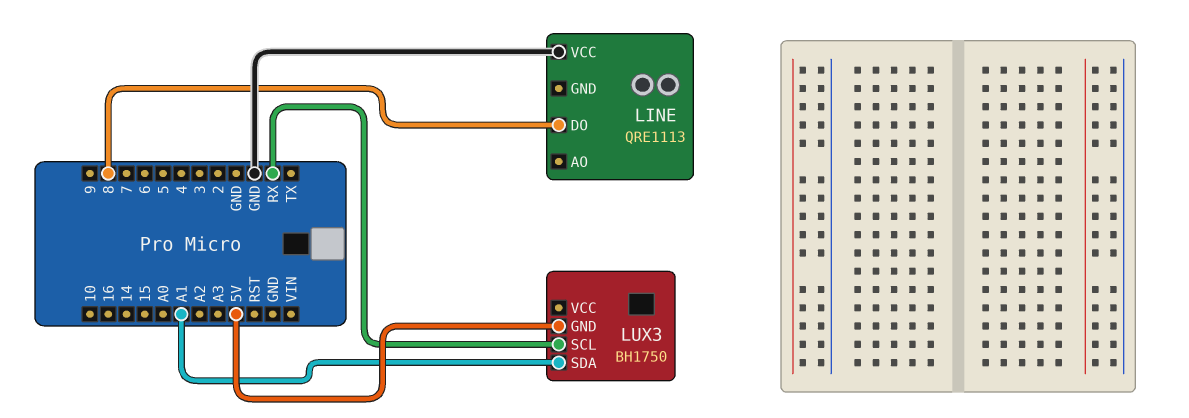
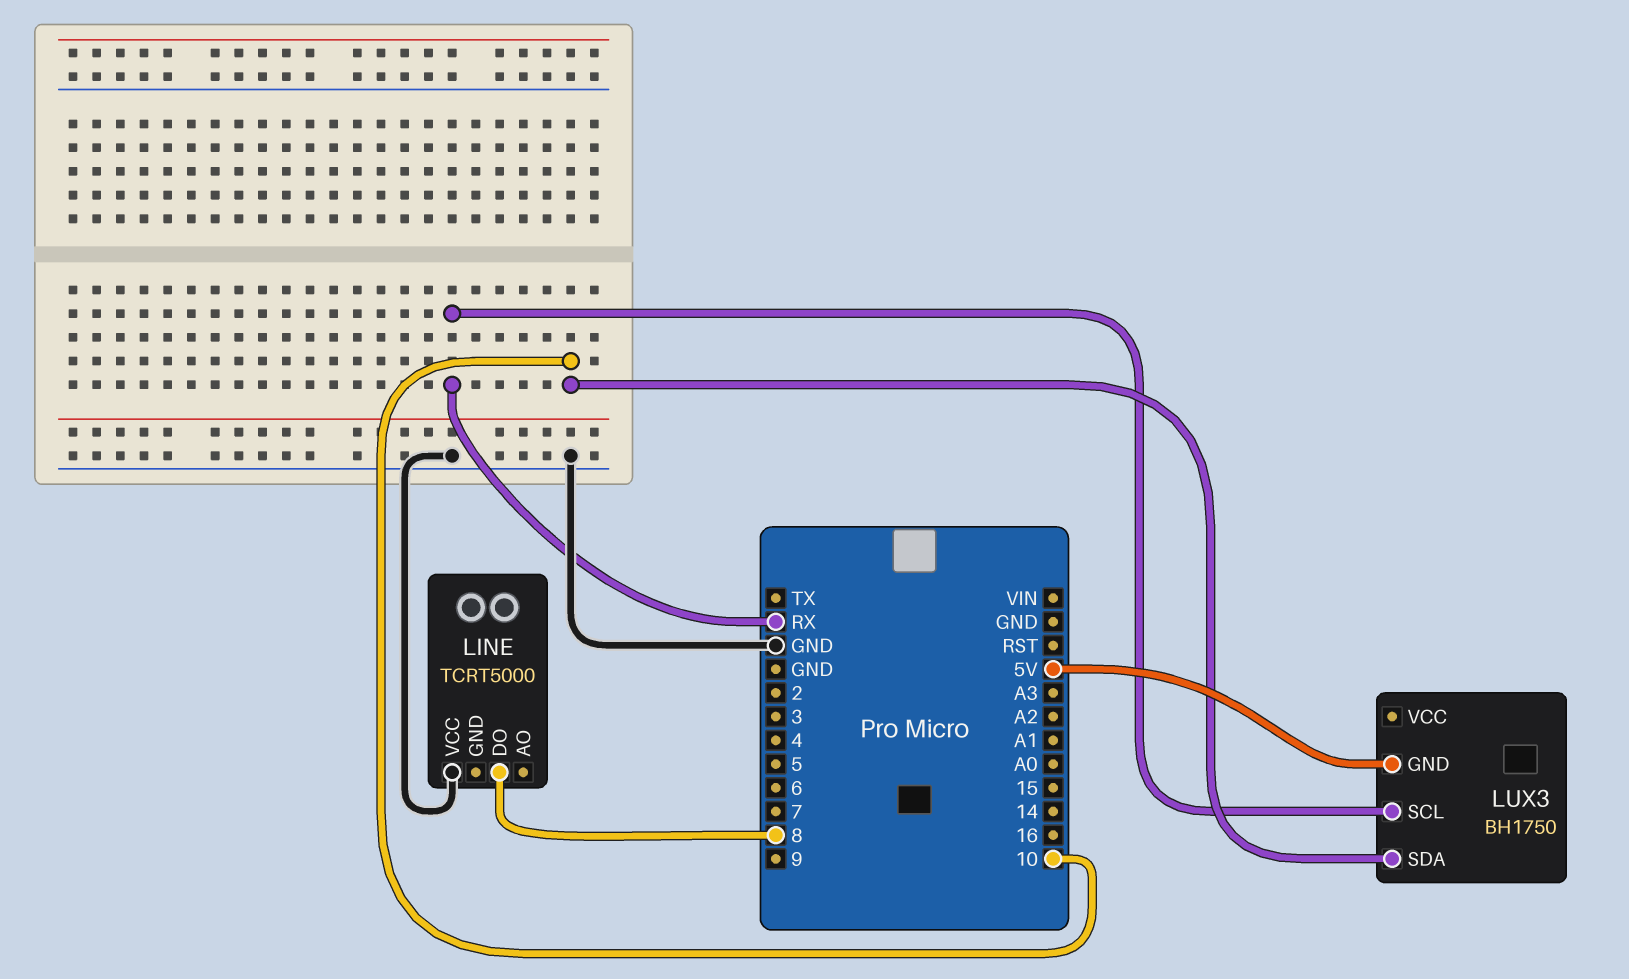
LINE: QRE1113 -> TCRT5000
LUX3 pin SDA: A1 -> 10

